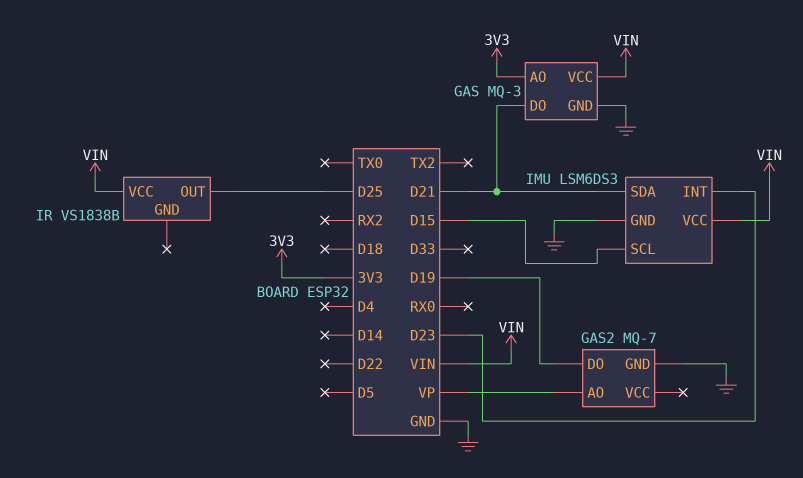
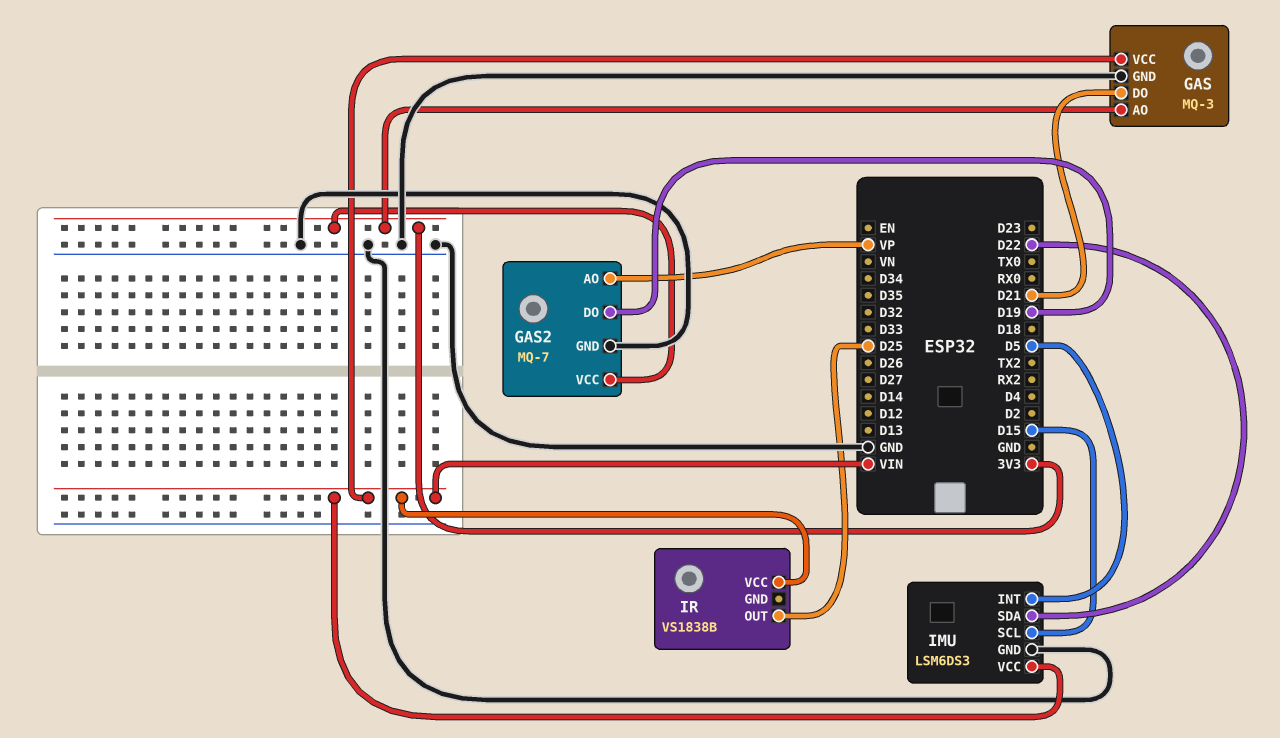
GAS2 pin VCC: none -> 3V3
IMU pin INT: D23 -> D5
IMU pin SDA: D21 -> D22

